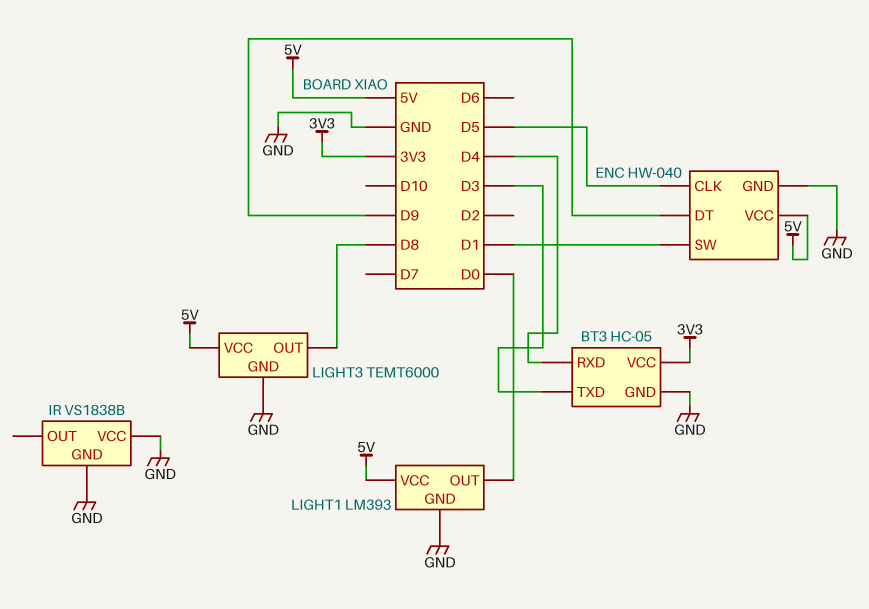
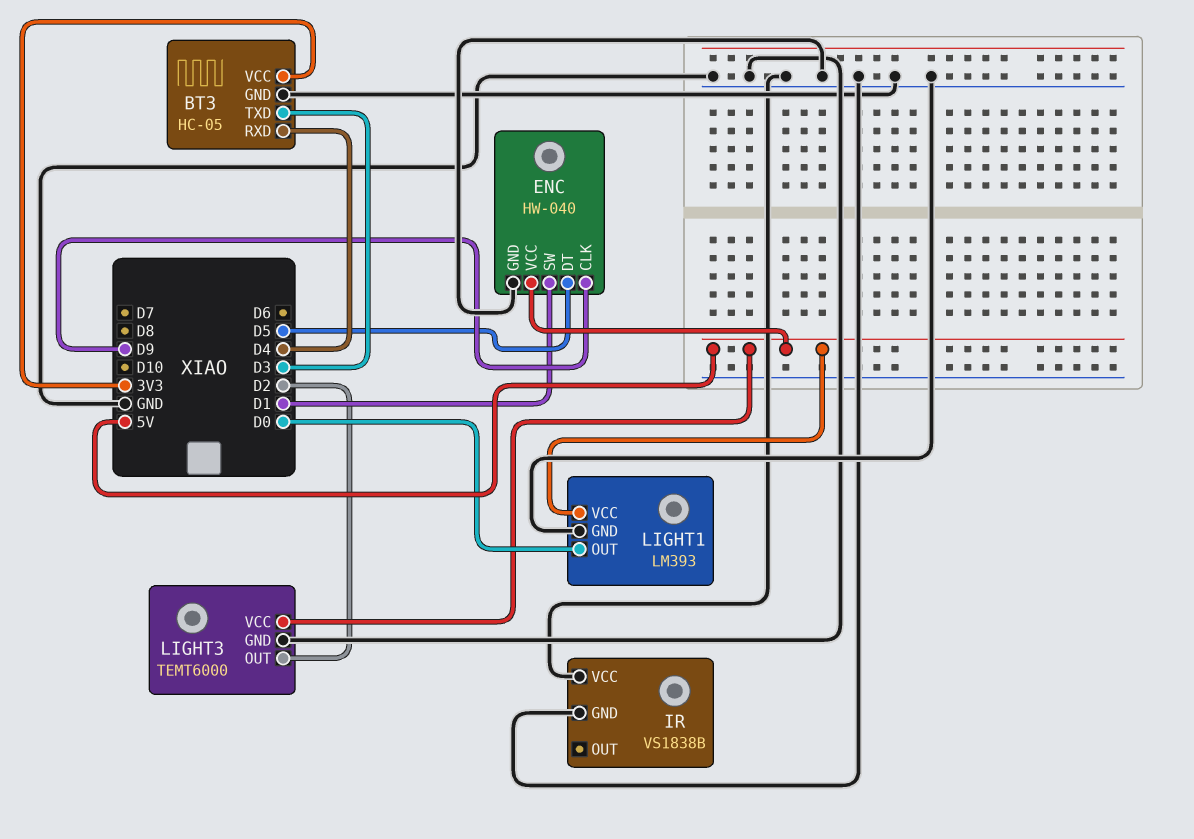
ENC pin CLK: D5 -> D9
ENC pin DT: D9 -> D5
LIGHT3 pin OUT: D8 -> D2

